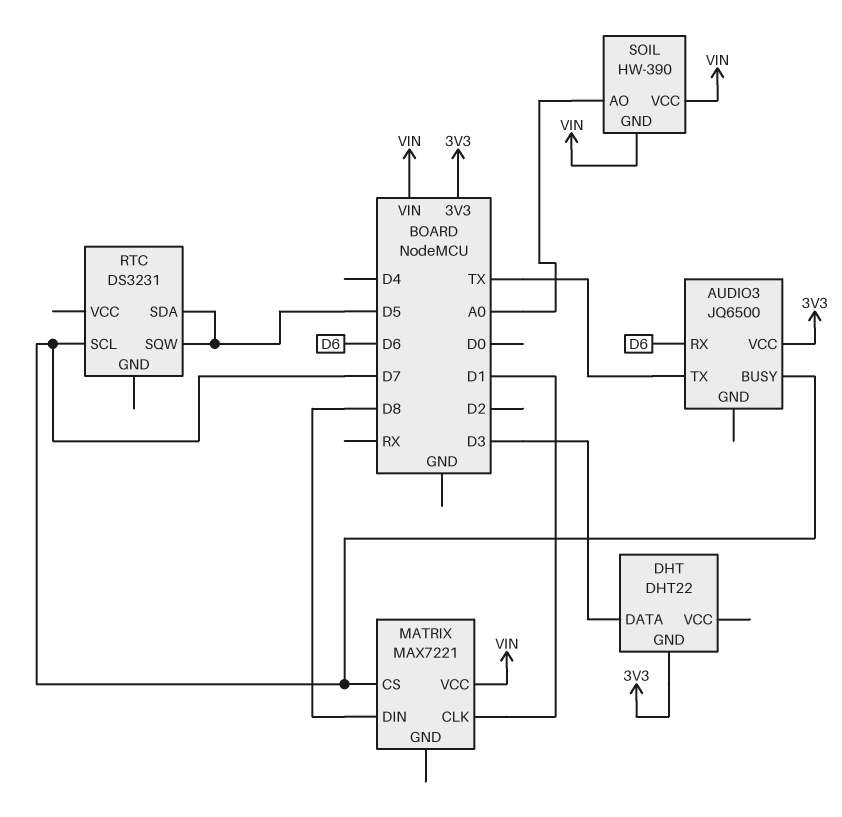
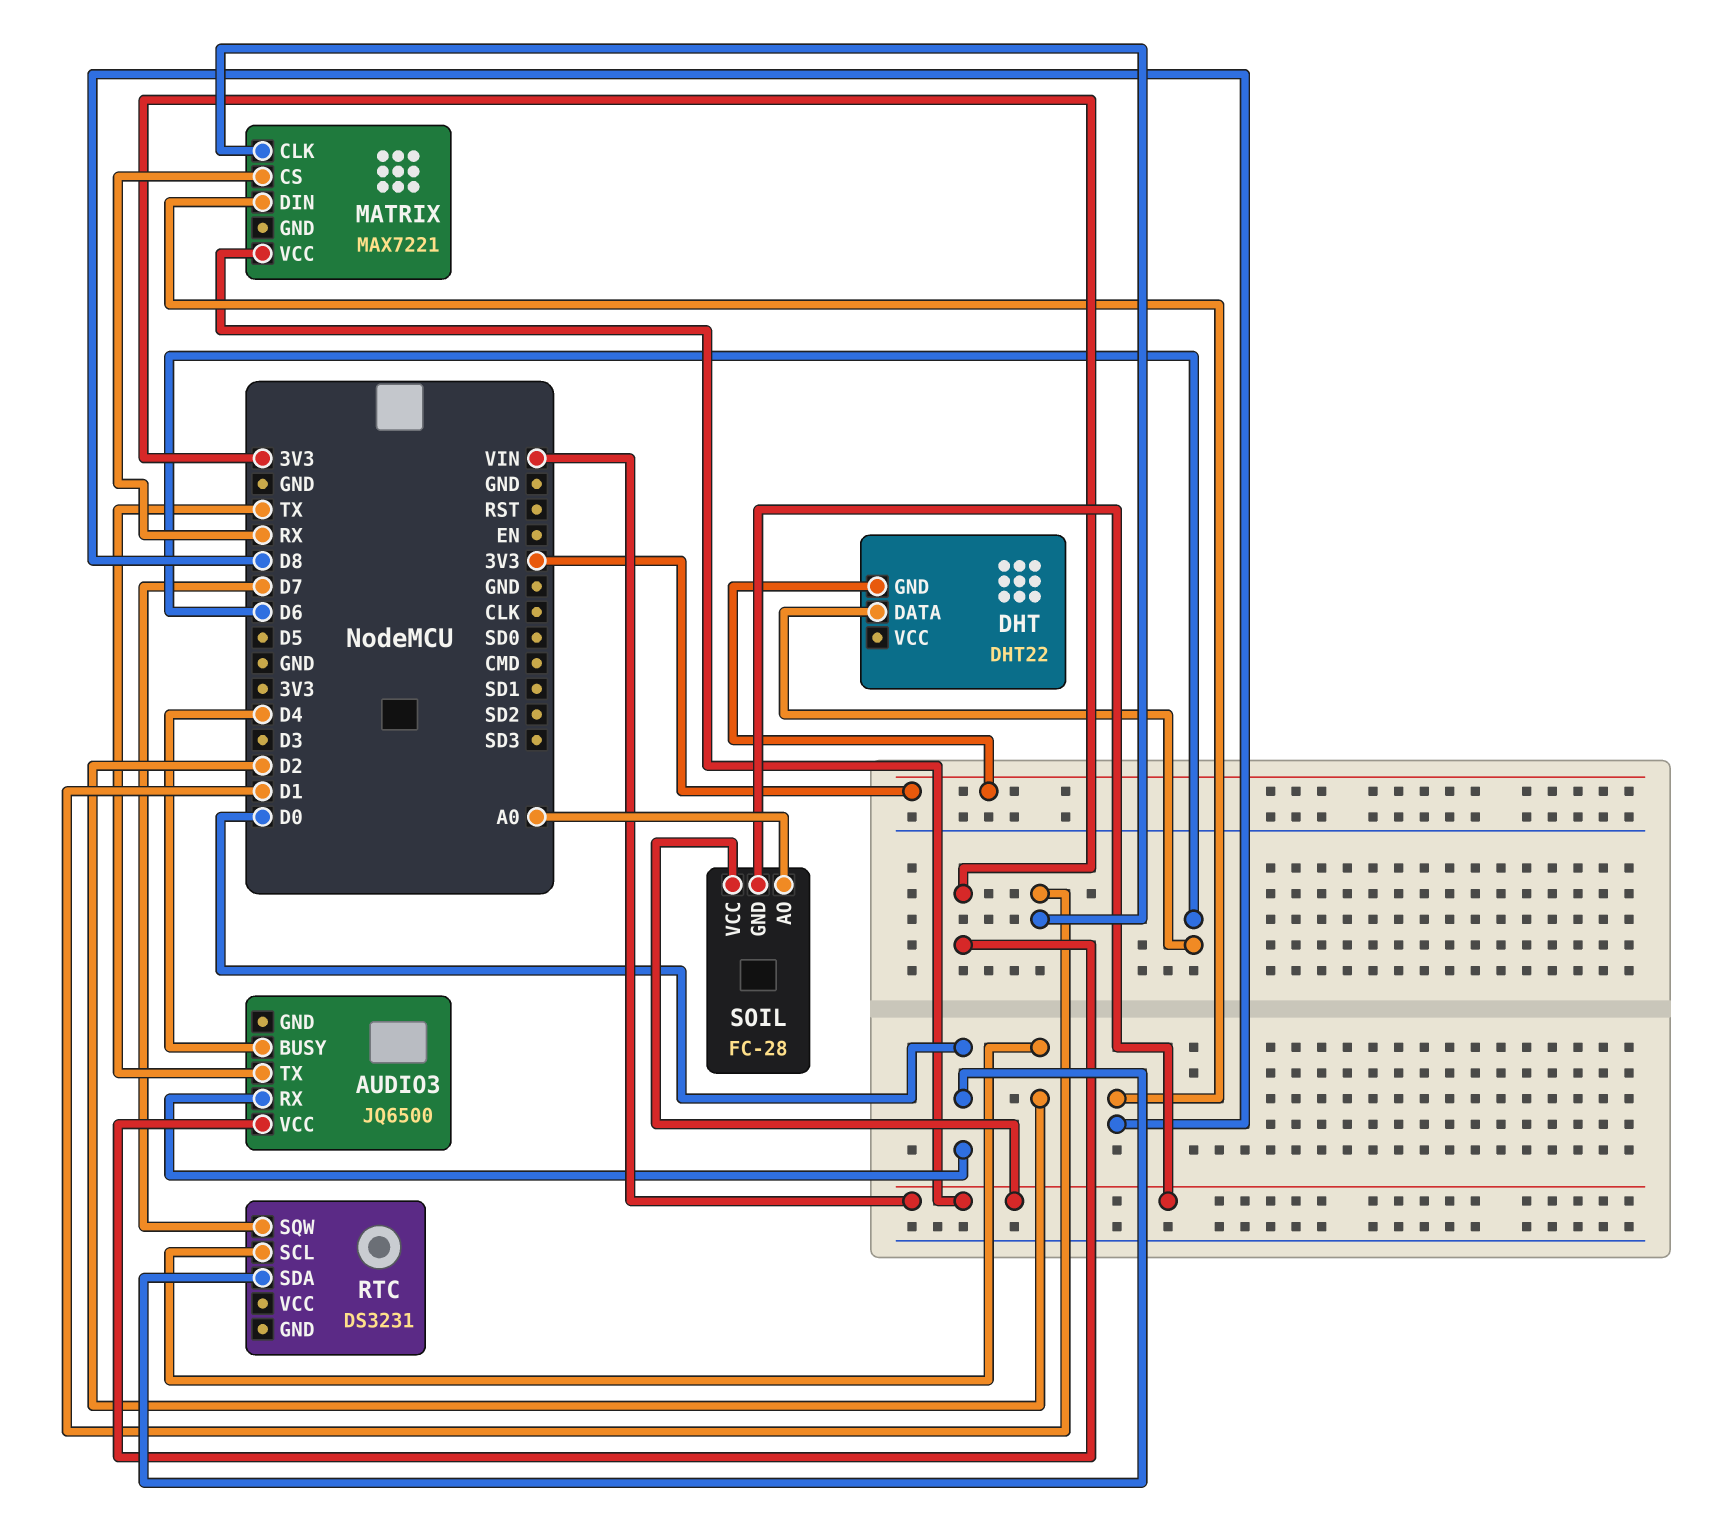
AUDIO3 pin BUSY: D7 -> D4
AUDIO3 pin RX: D6 -> D0
DHT pin DATA: D3 -> D6
MATRIX pin CS: D7 -> RX
RTC pin SCL: D7 -> D2
RTC pin SDA: D5 -> D0
RTC pin SQW: D5 -> D7
SOIL: HW-390 -> FC-28

